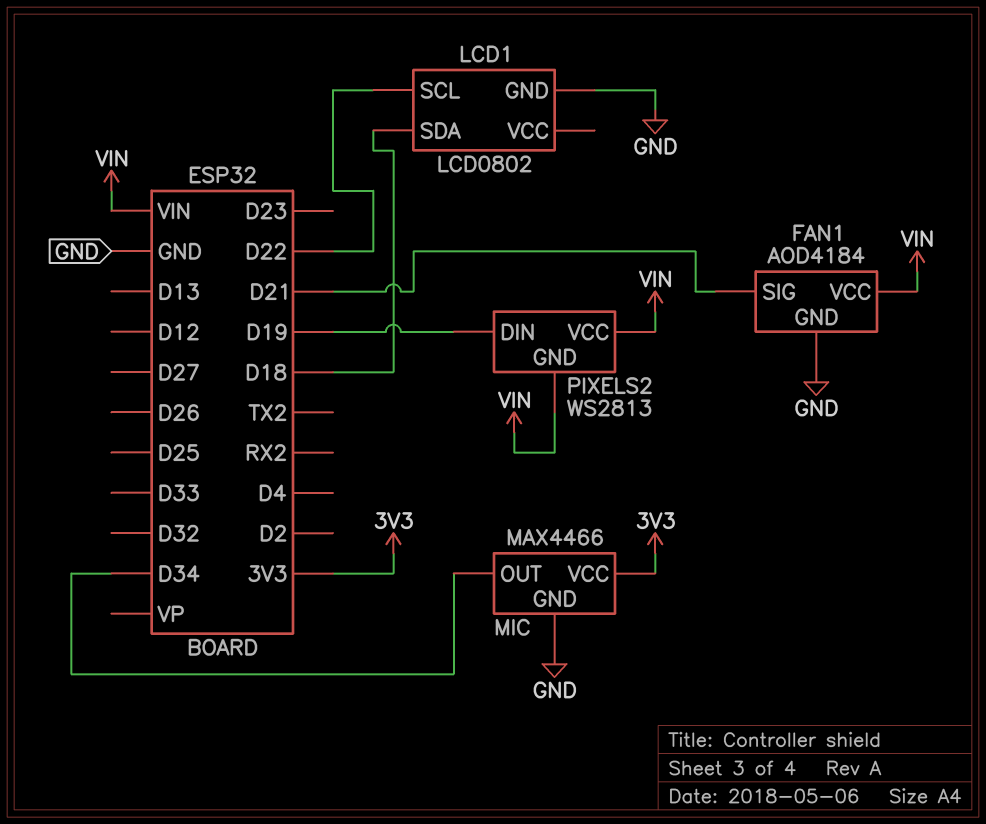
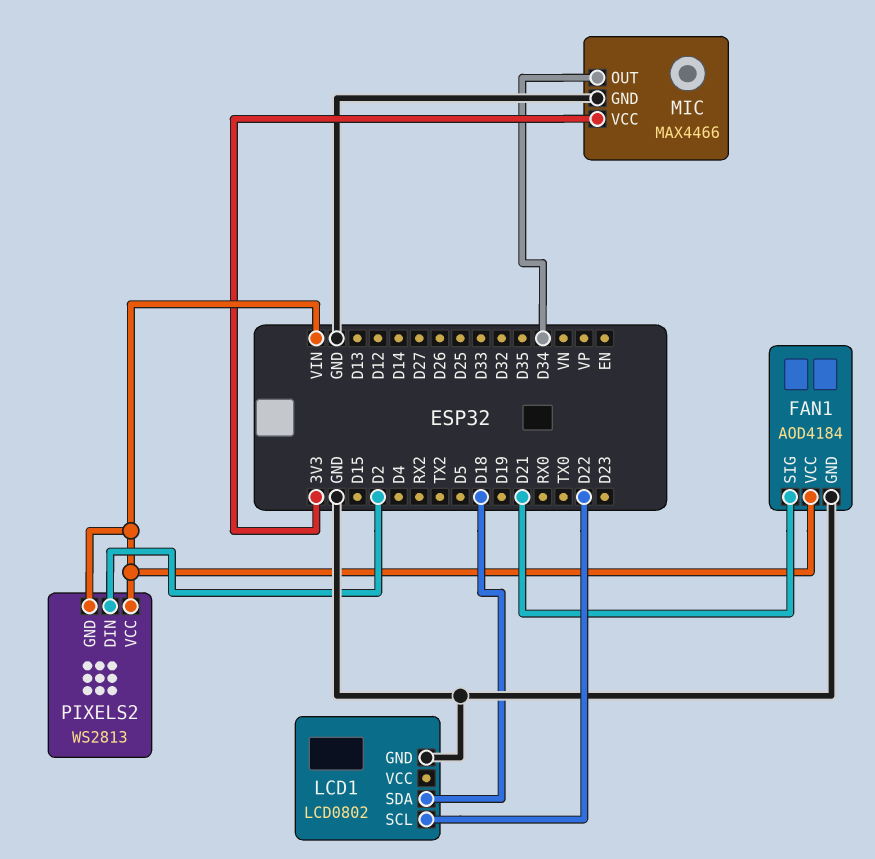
PIXELS2 pin DIN: D19 -> D2

